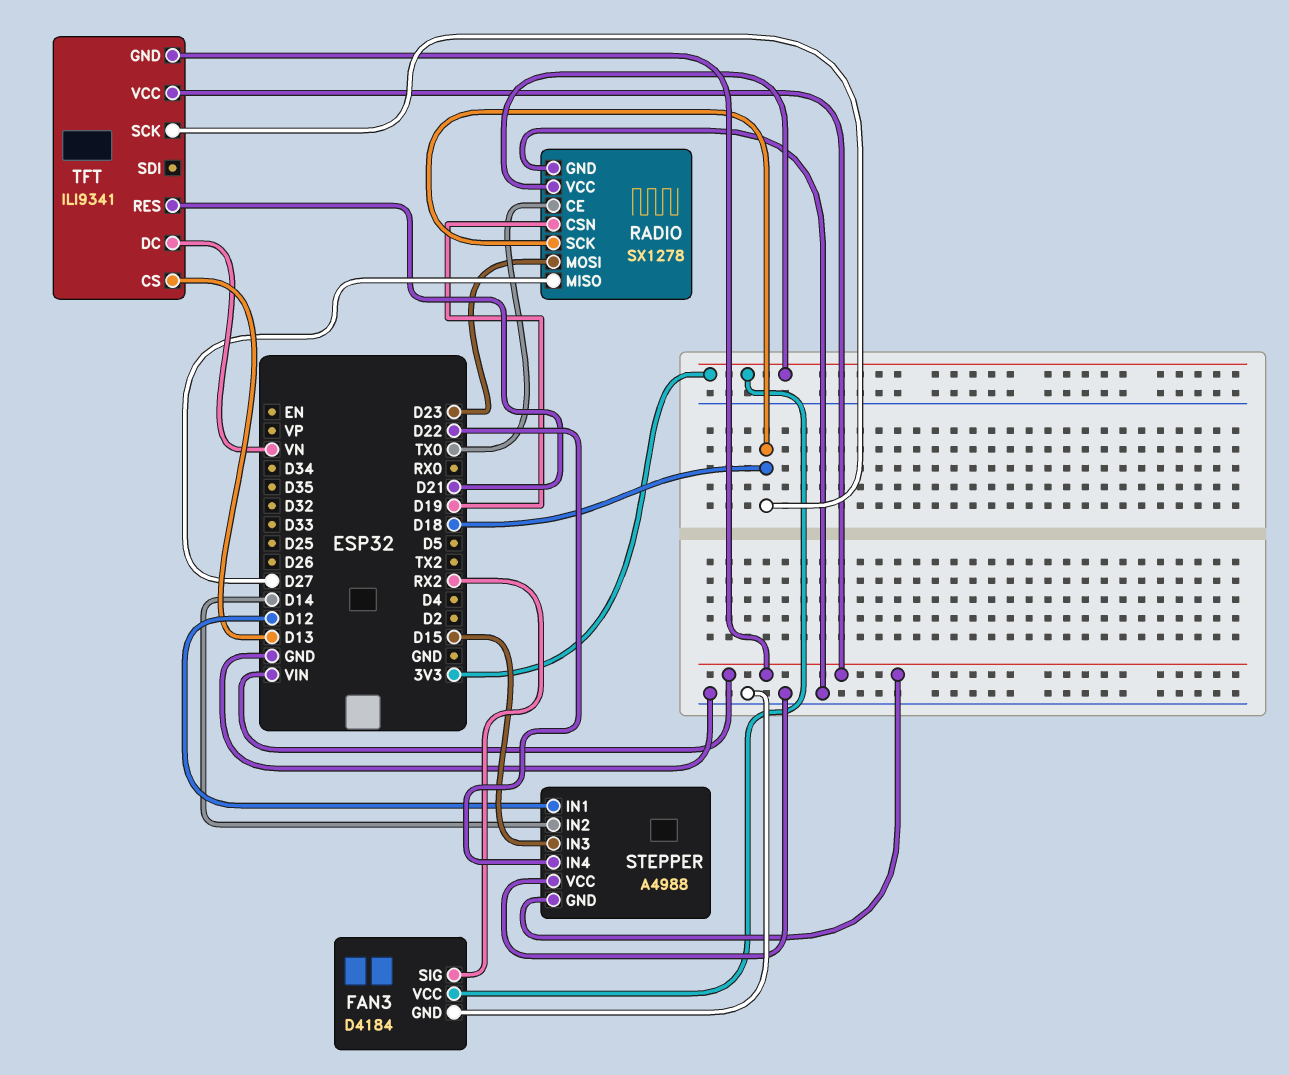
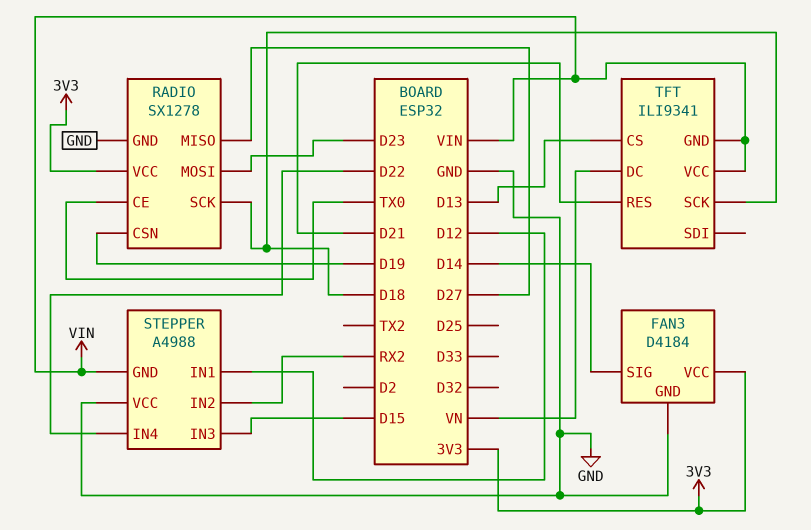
FAN3 pin SIG: RX2 -> D14
STEPPER pin IN2: D14 -> RX2

